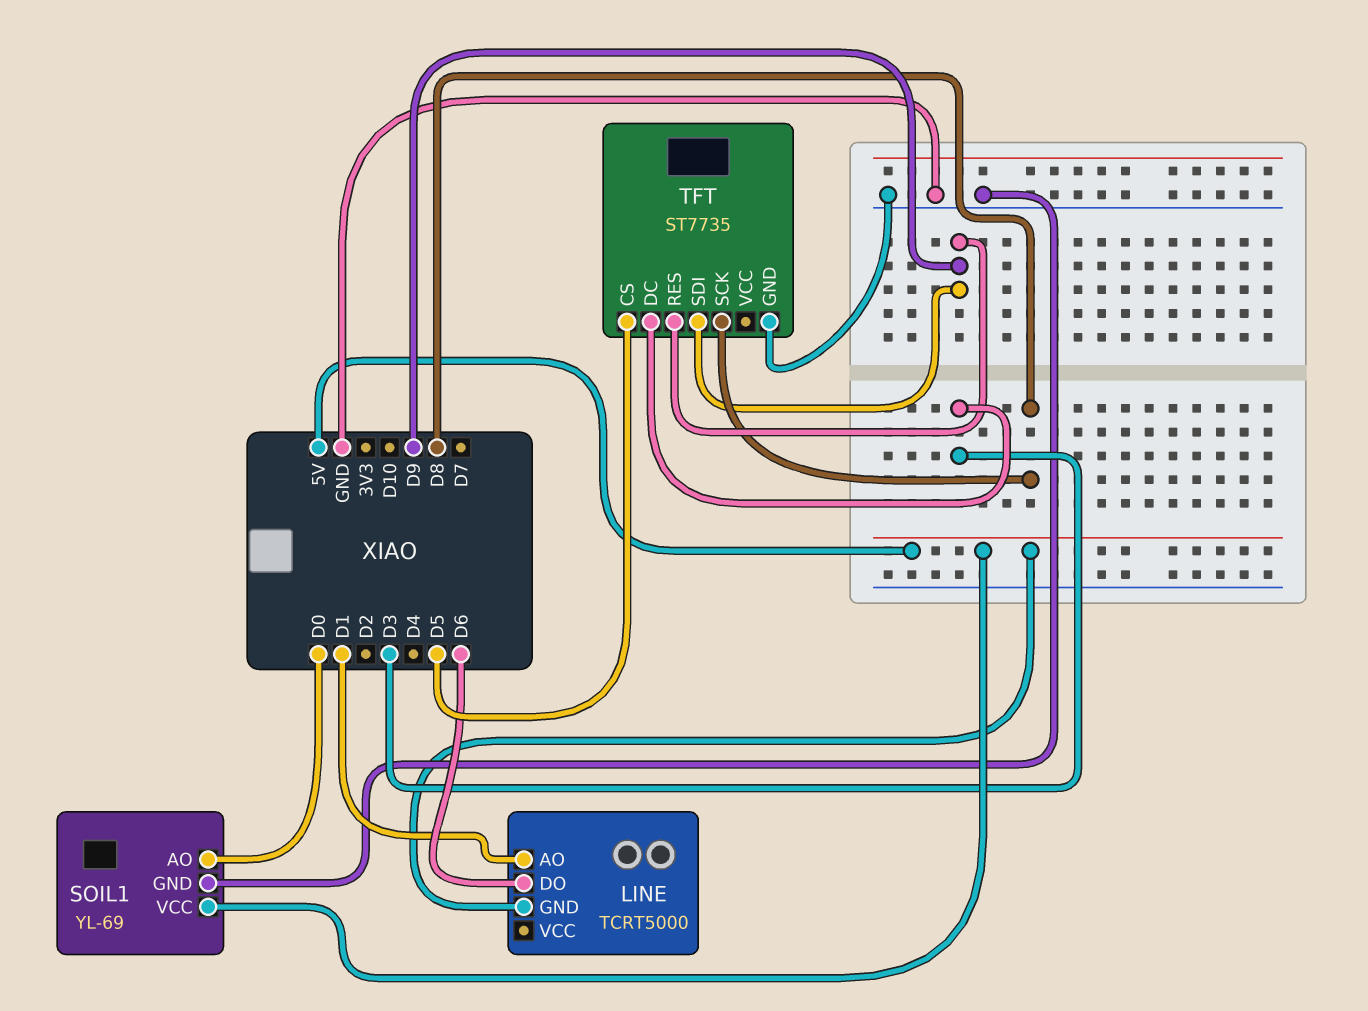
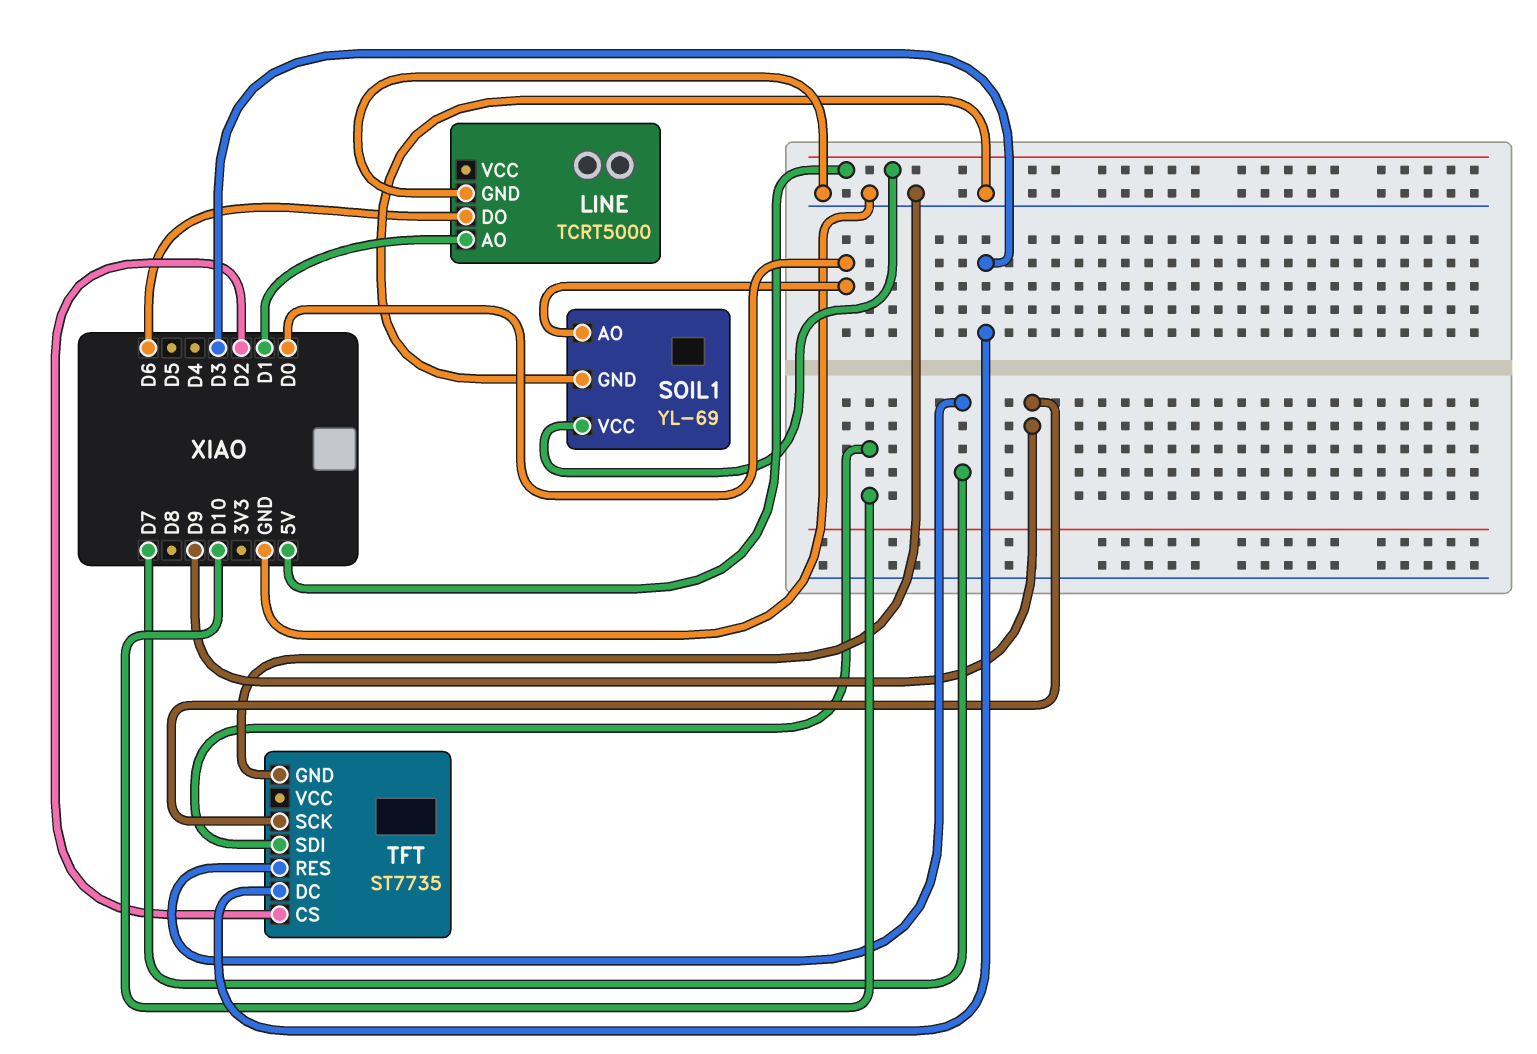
LINE pin GND: 5V -> GND
TFT pin CS: D5 -> D2
TFT pin RES: D9 -> D7
TFT pin SCK: D8 -> D9
TFT pin SDI: D9 -> D10

